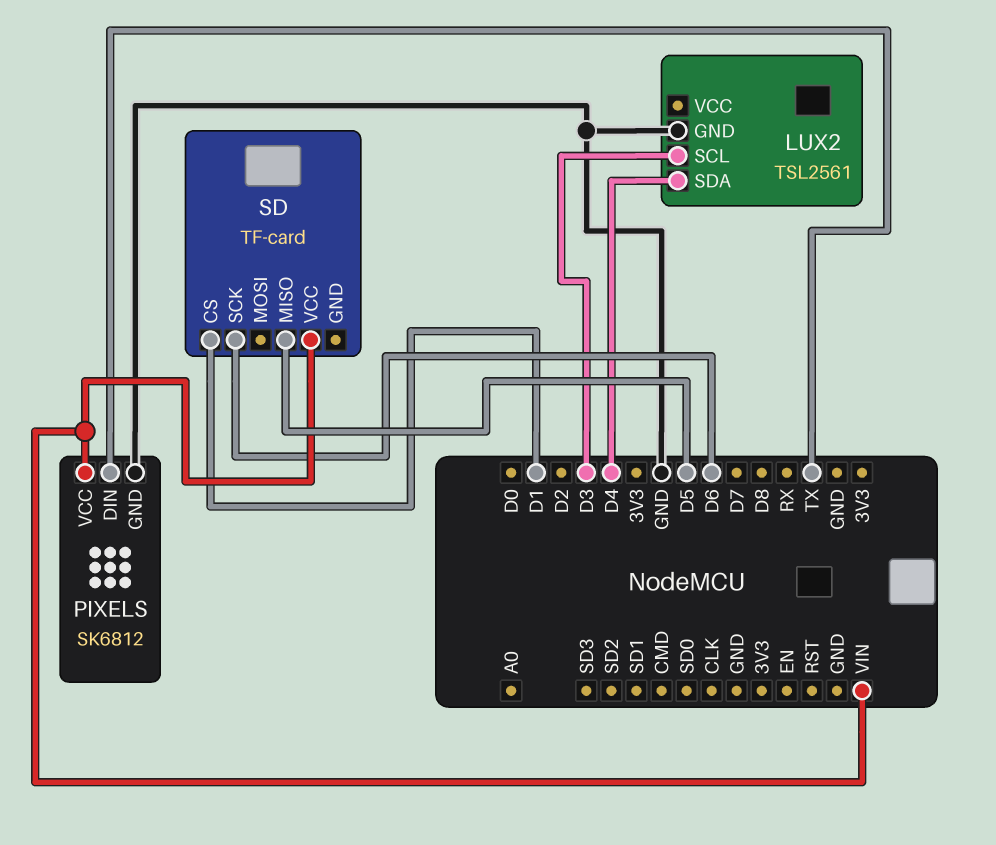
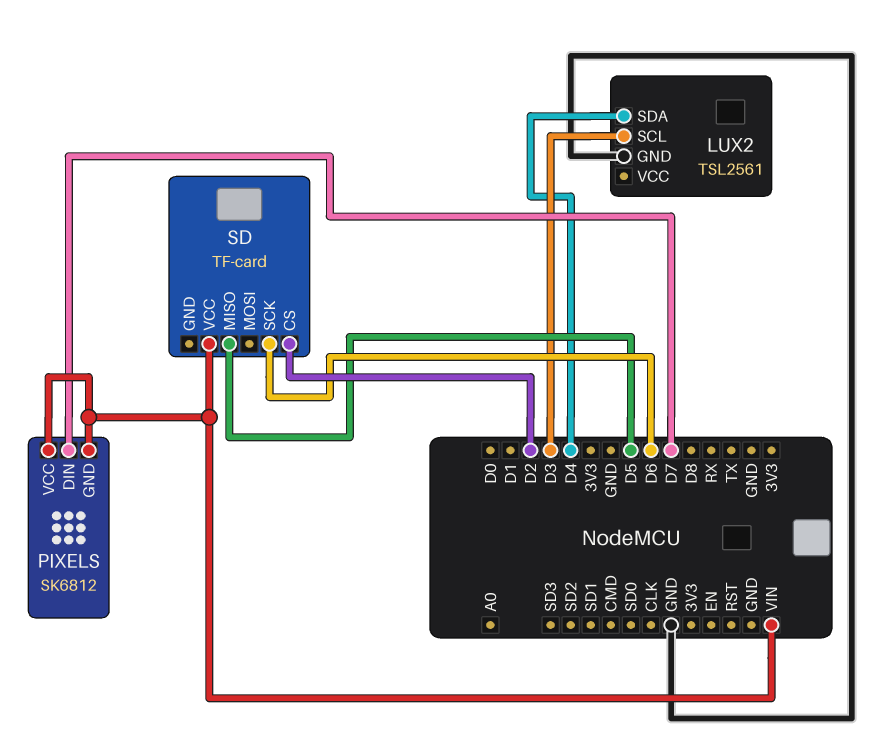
PIXELS pin DIN: TX -> D7
PIXELS pin GND: GND -> VIN
SD pin CS: D1 -> D2

